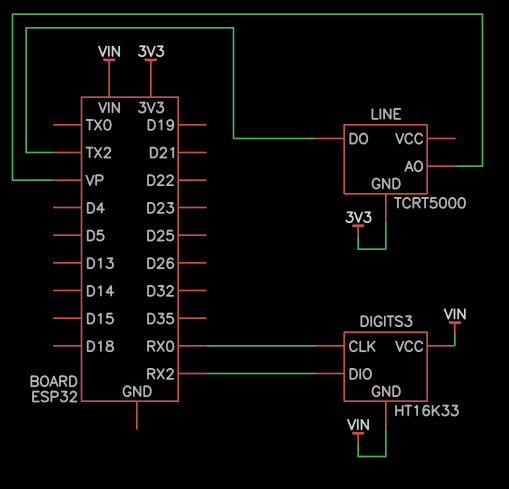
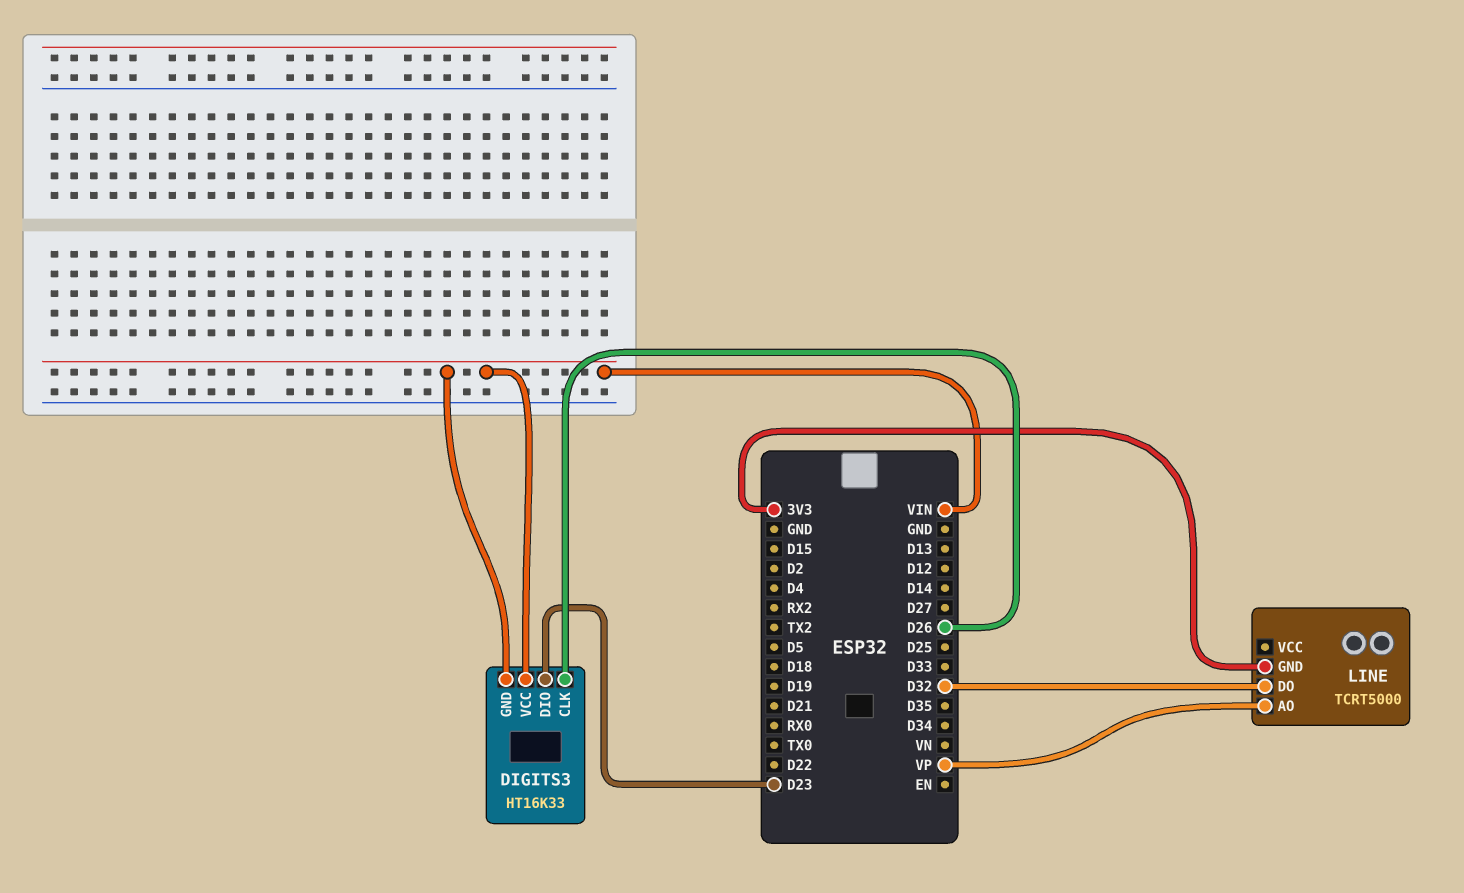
DIGITS3 pin CLK: RX0 -> D26
DIGITS3 pin DIO: RX2 -> D23
LINE pin DO: TX2 -> D32

